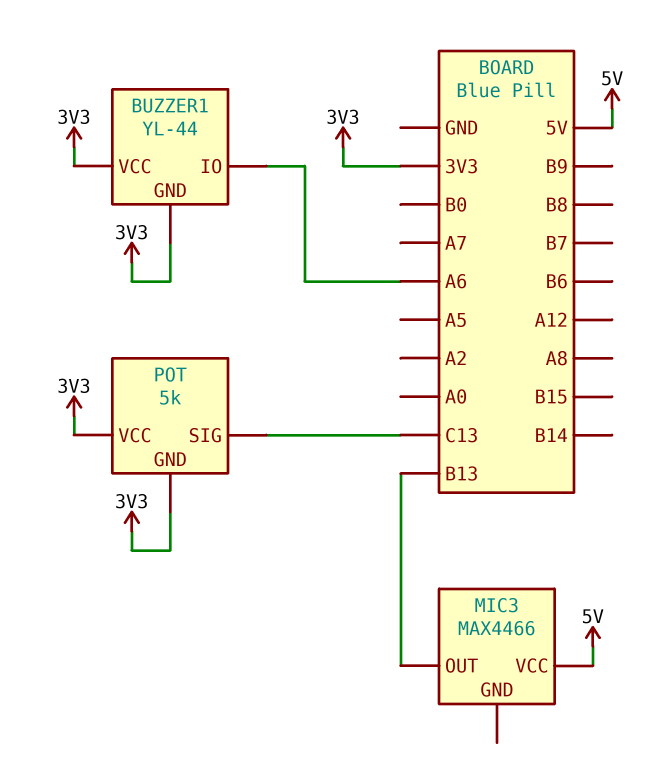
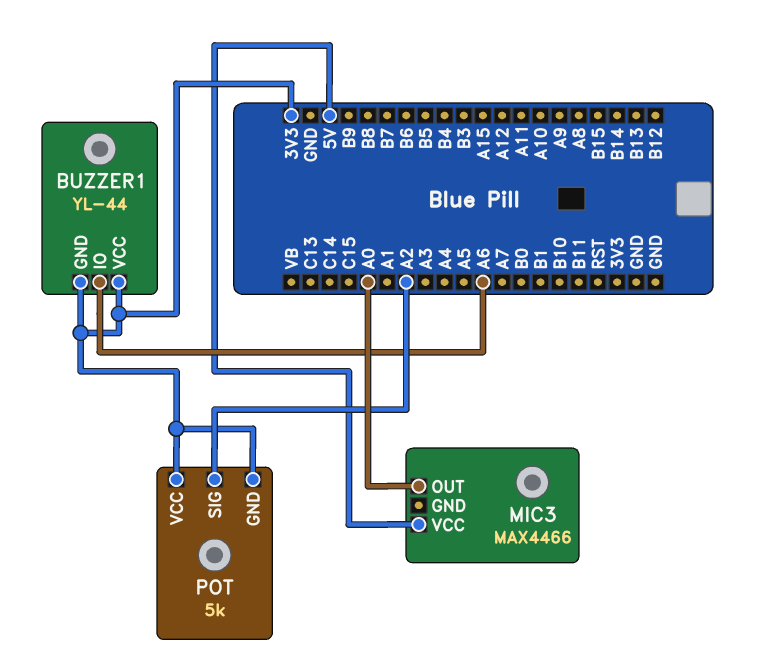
MIC3 pin OUT: B13 -> A0
POT pin SIG: C13 -> A2

